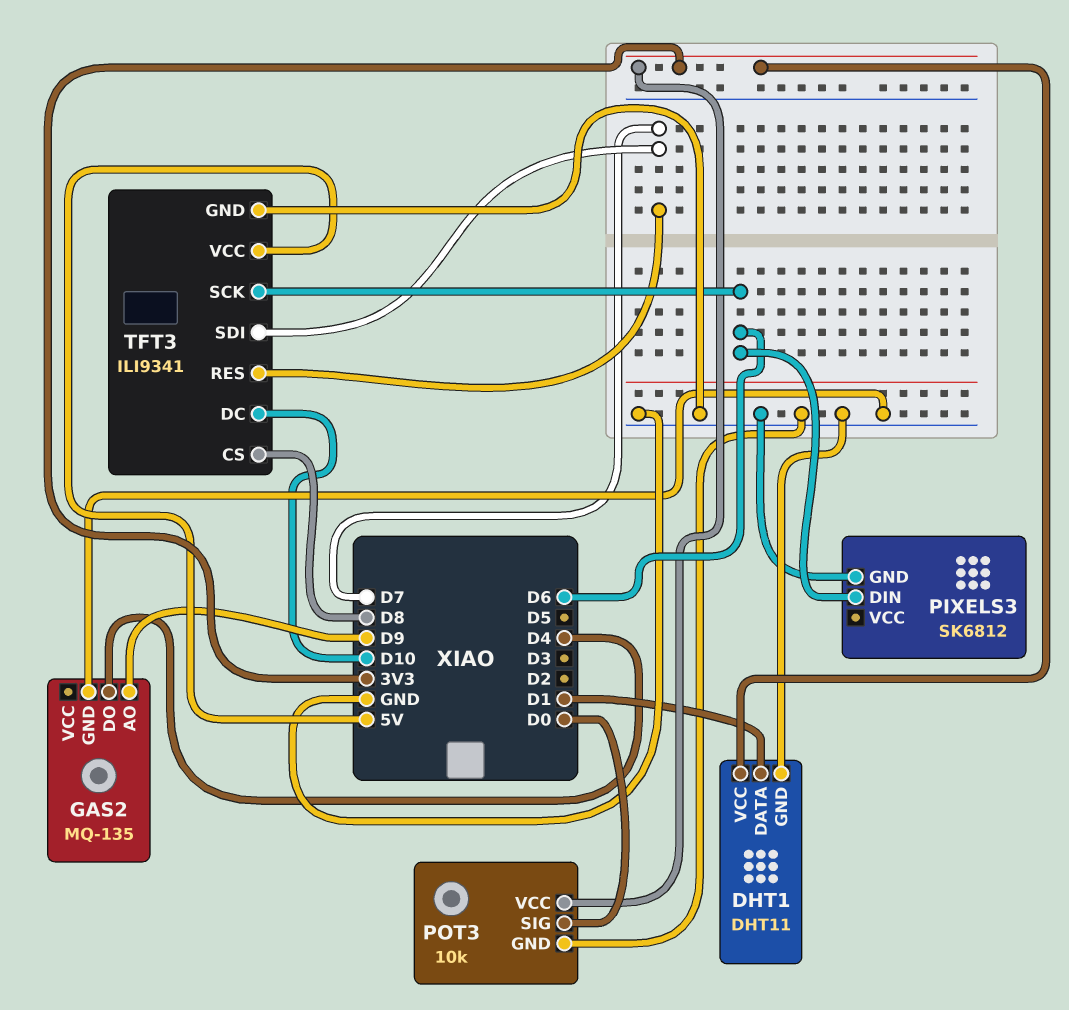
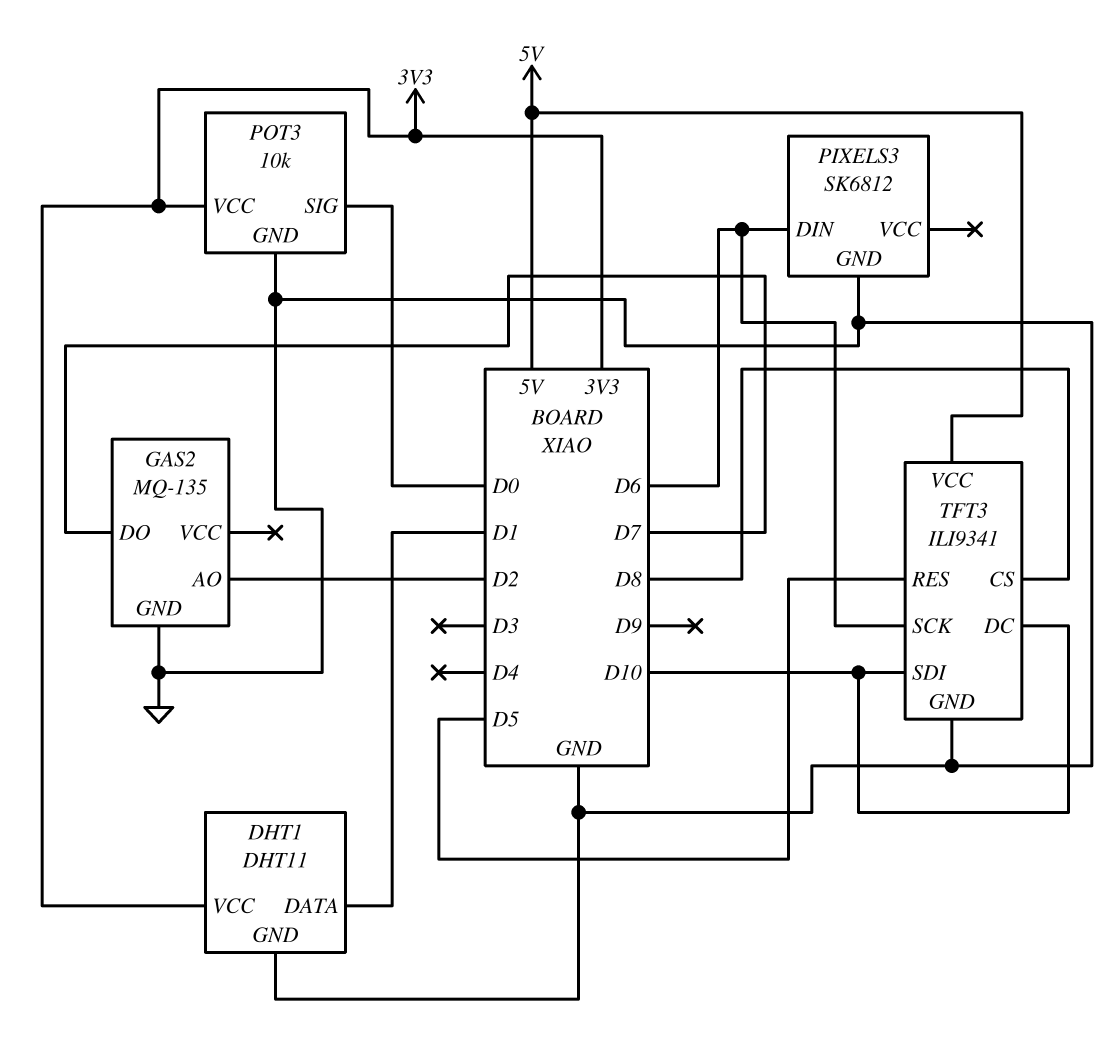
GAS2 pin AO: D9 -> D2
GAS2 pin DO: D4 -> D7
TFT3 pin RES: D7 -> D5
TFT3 pin SDI: D7 -> D10

